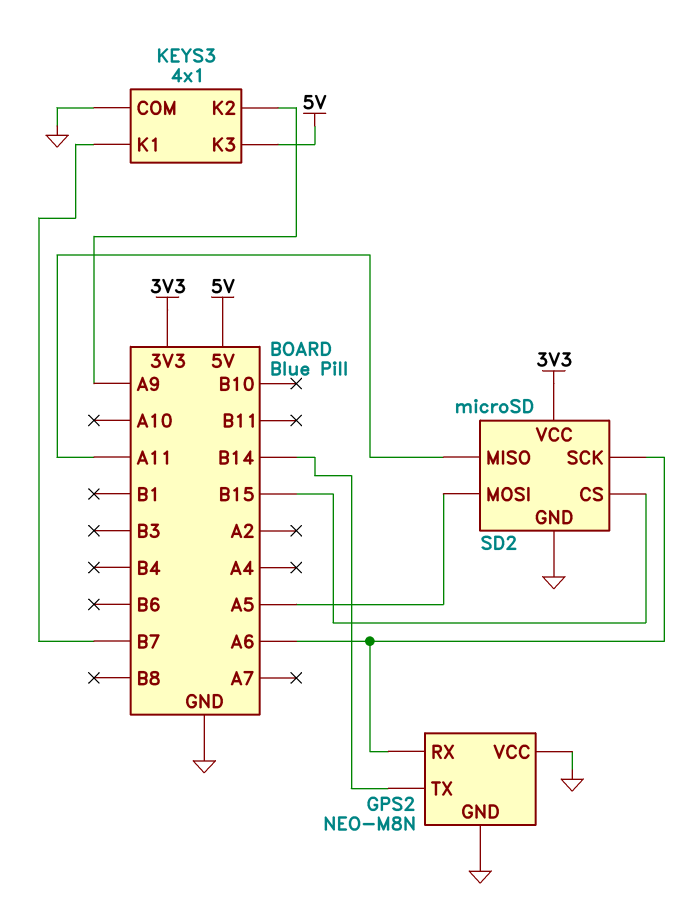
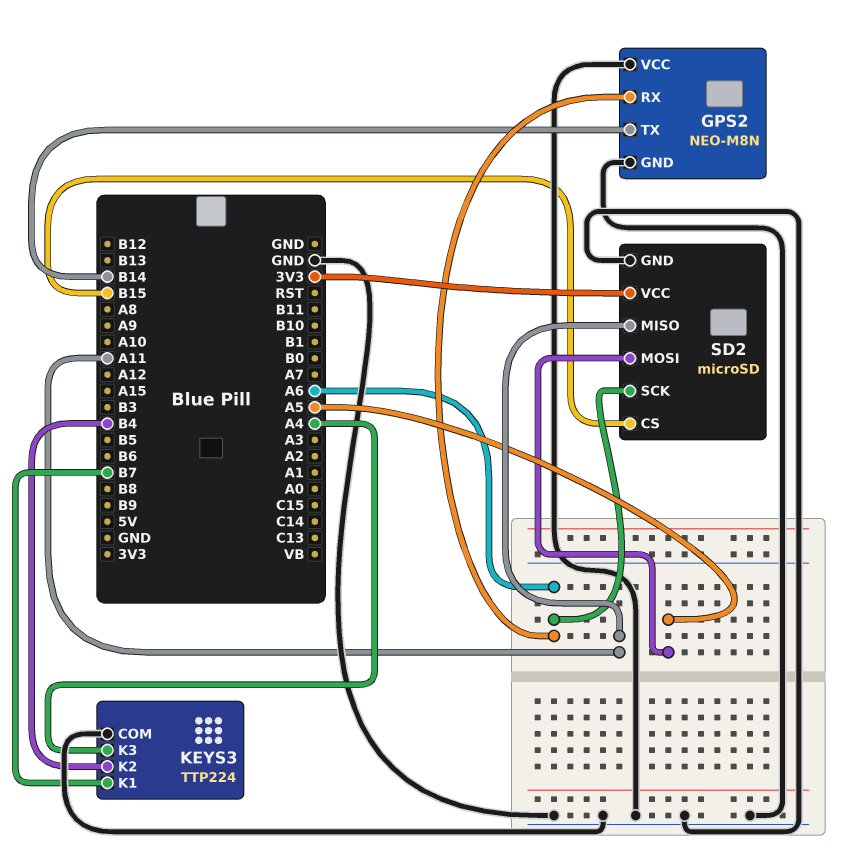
KEYS3: 4x1 -> TTP224
KEYS3 pin K2: A9 -> B4
KEYS3 pin K3: 5V -> A4

